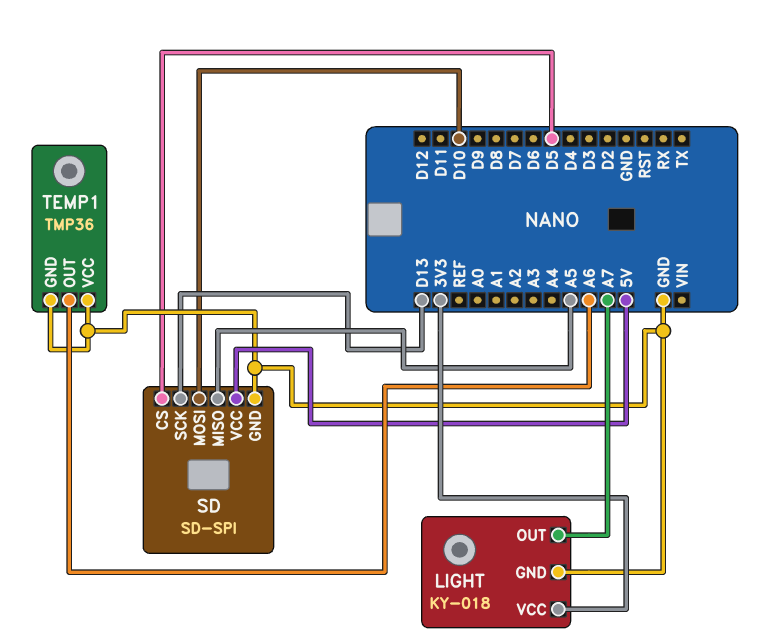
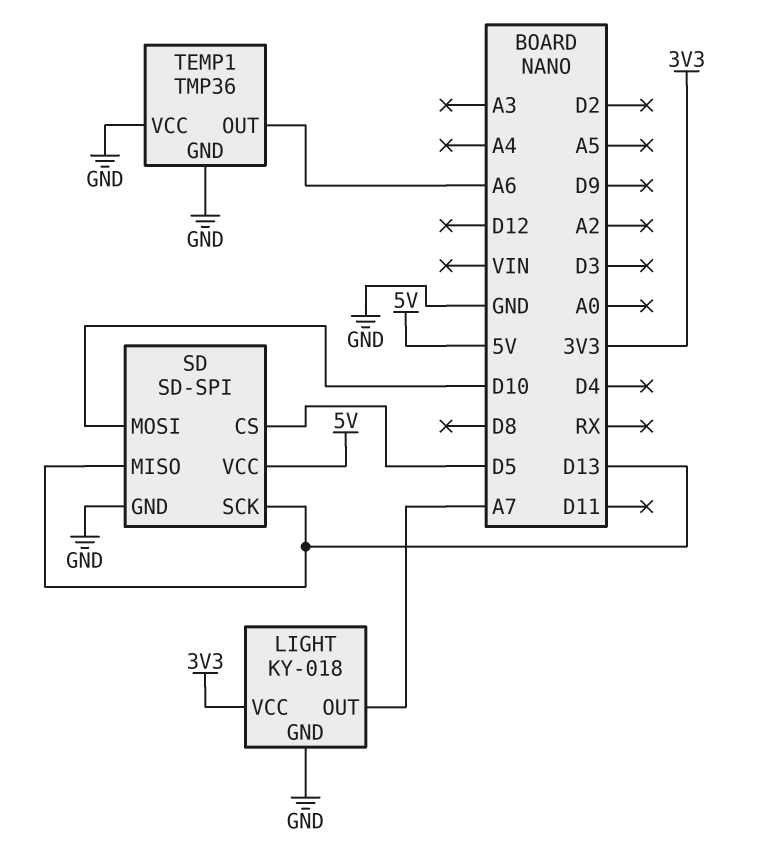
SD pin MISO: A5 -> D13

